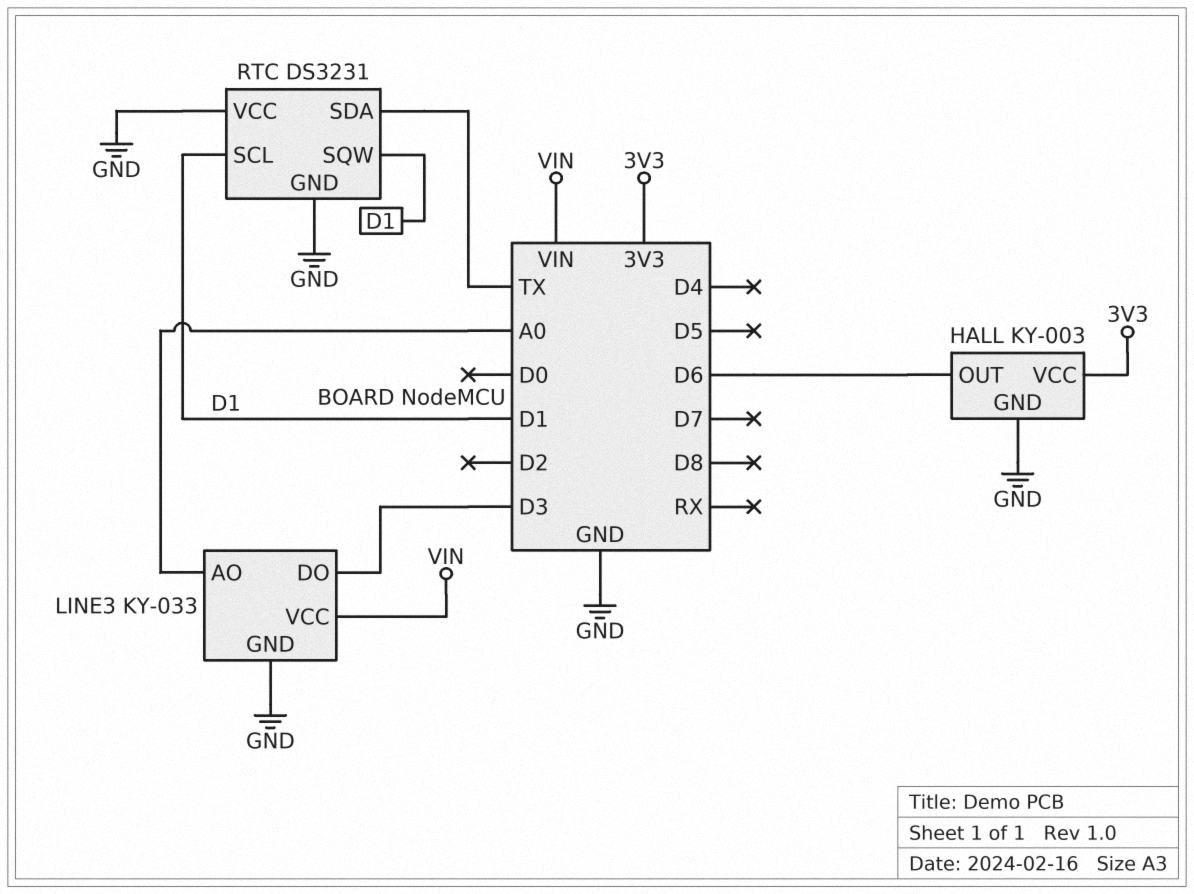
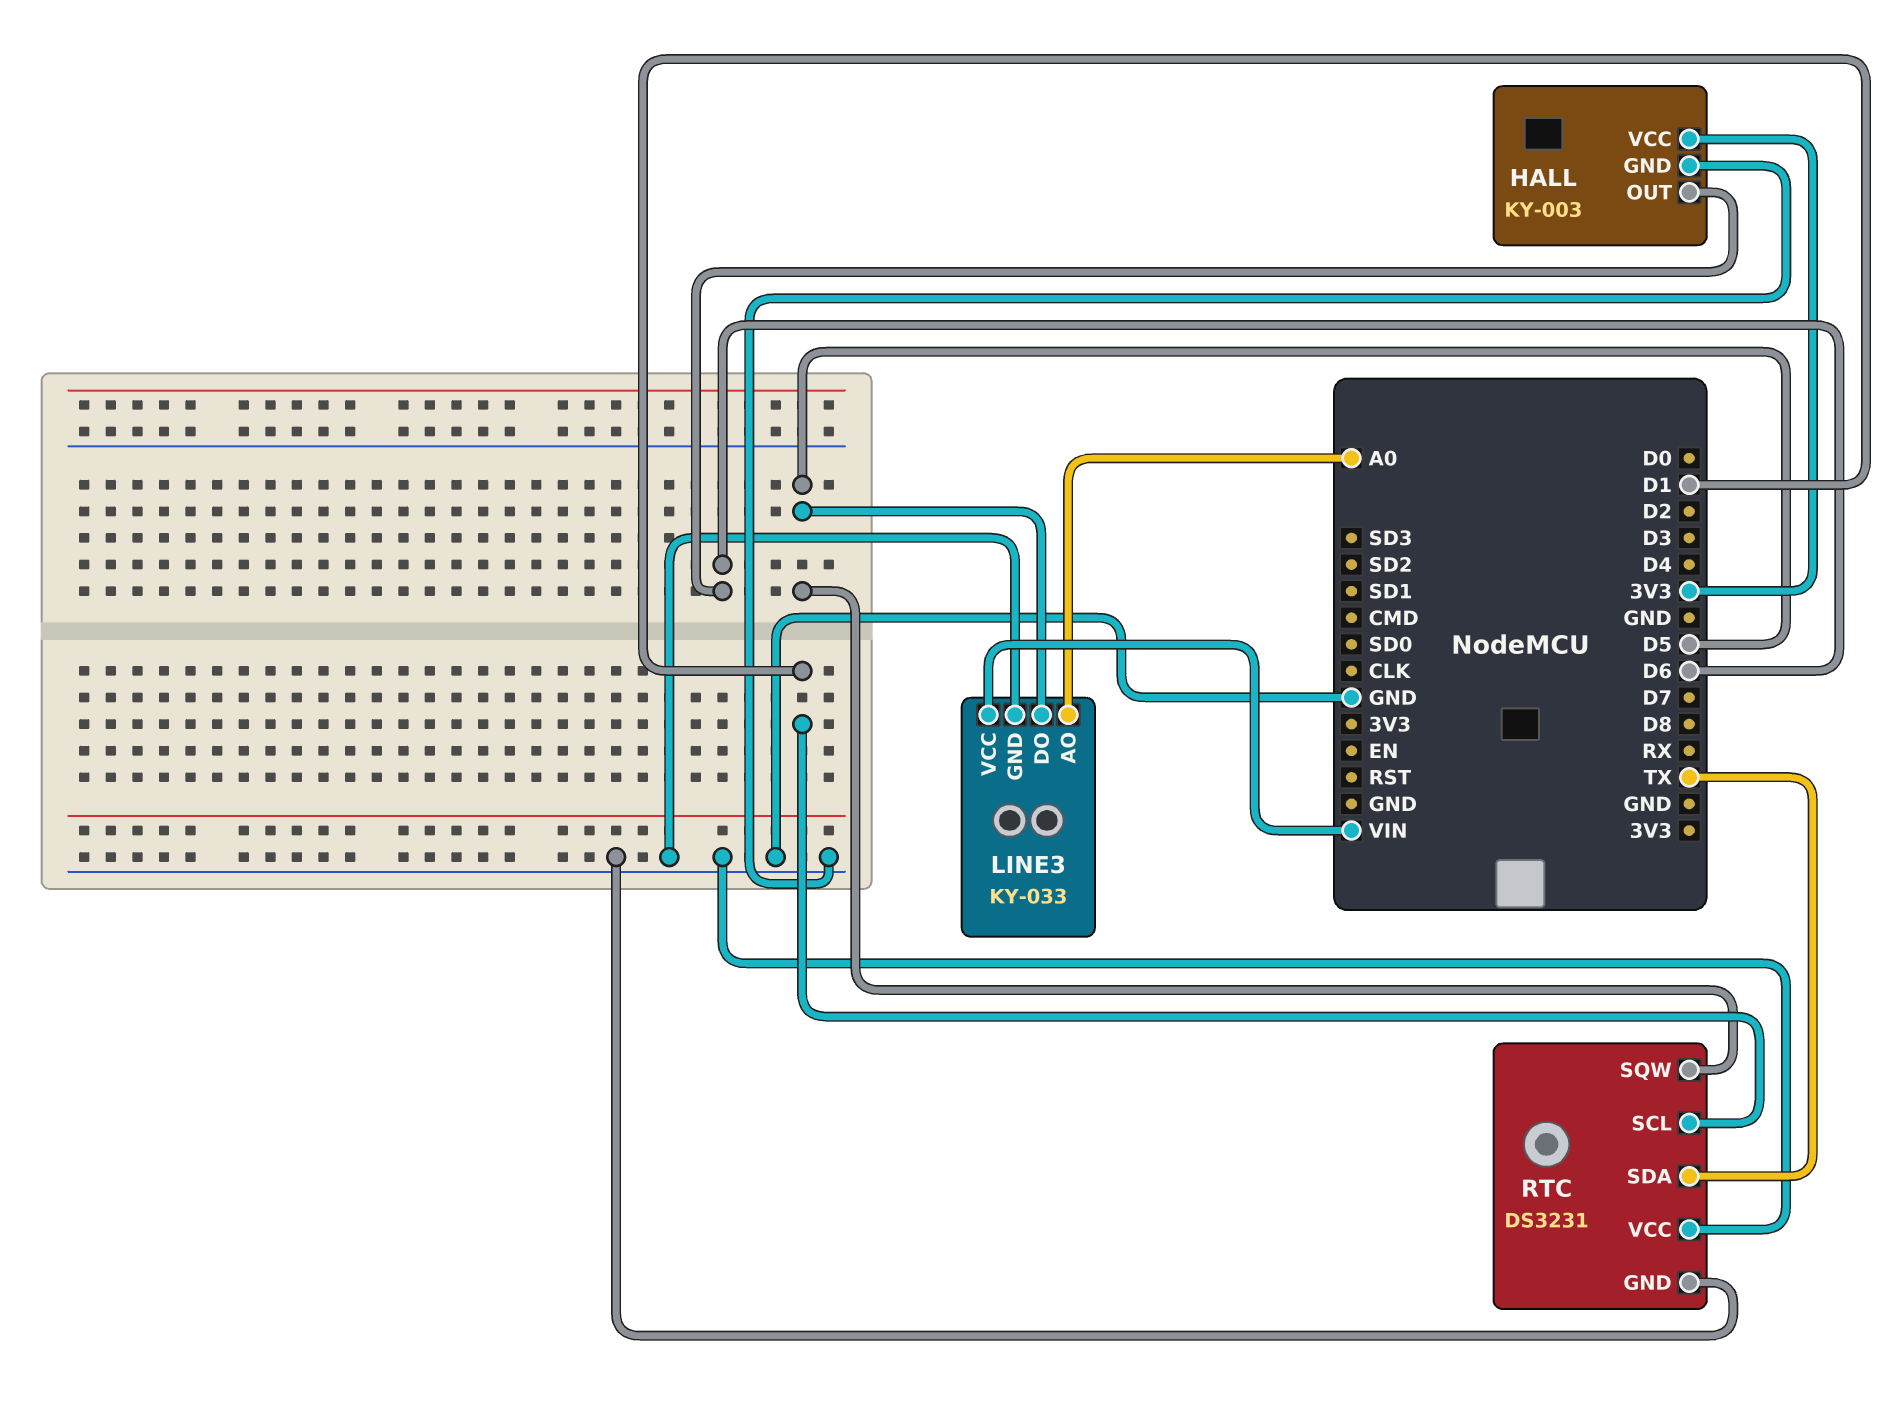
LINE3 pin DO: D3 -> D5
RTC pin SQW: D1 -> D5

